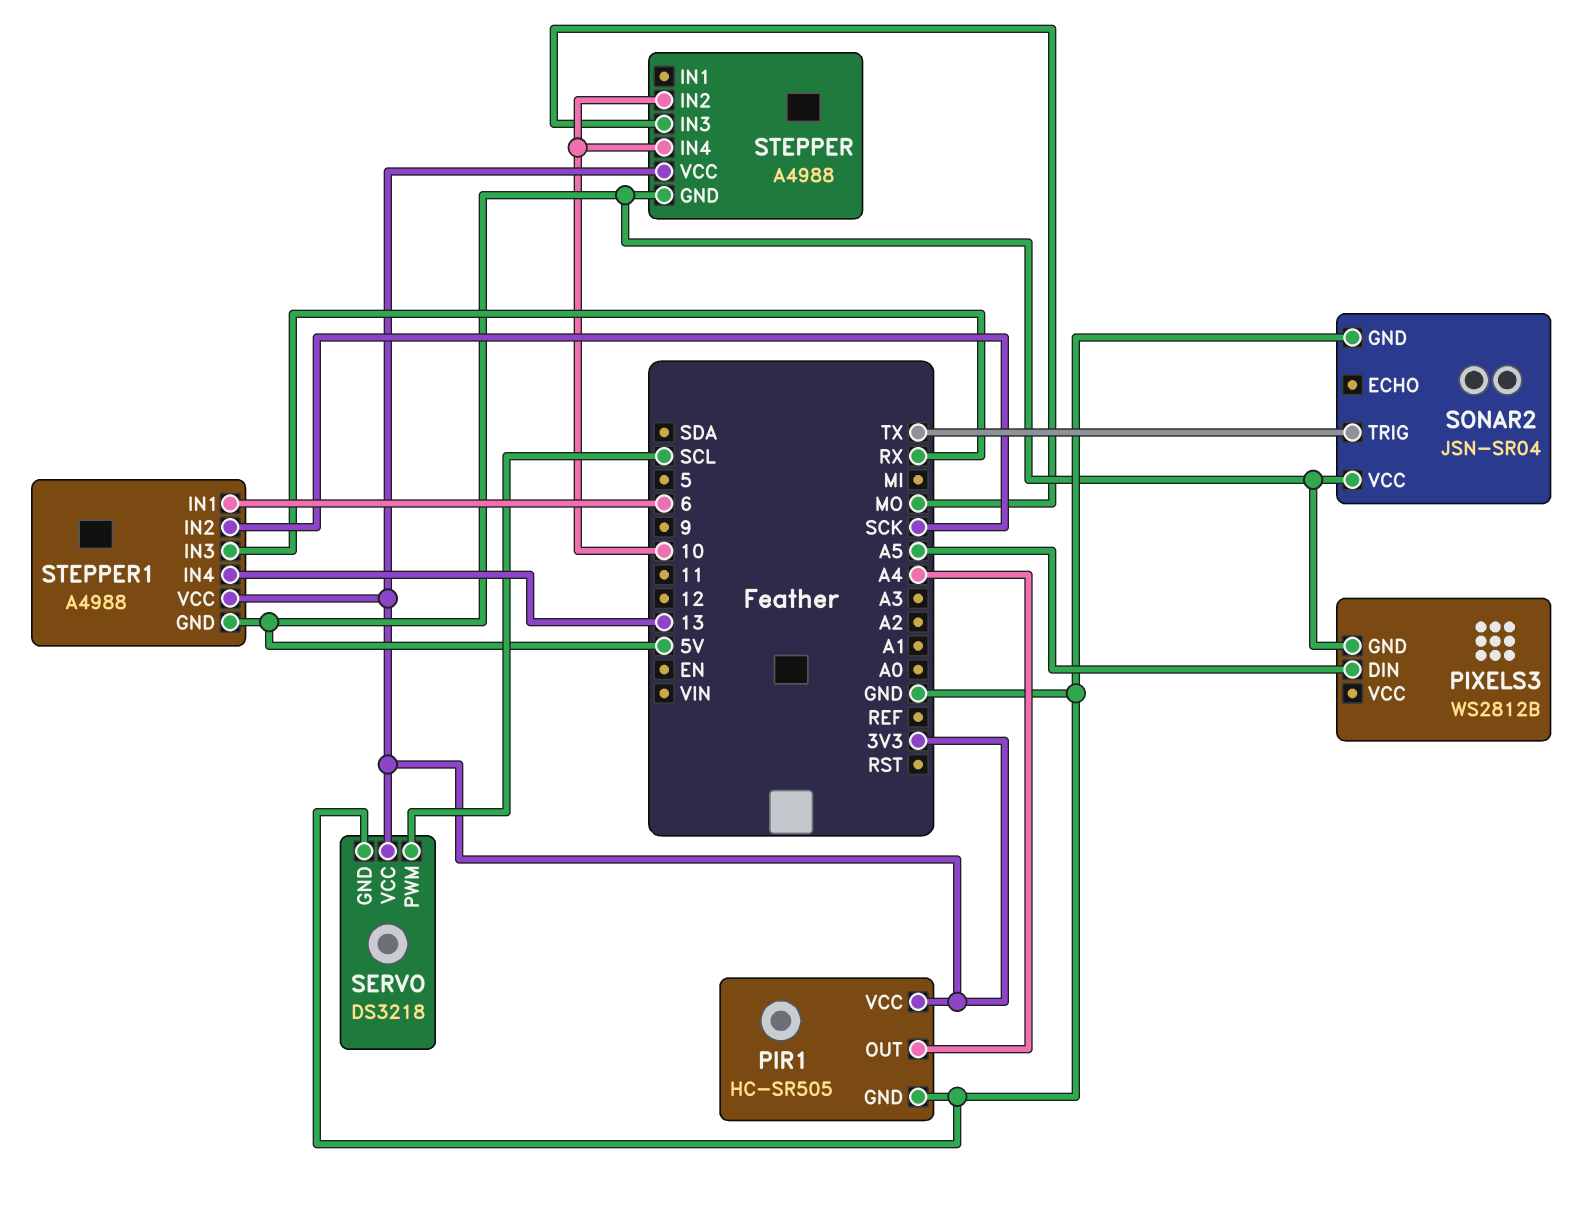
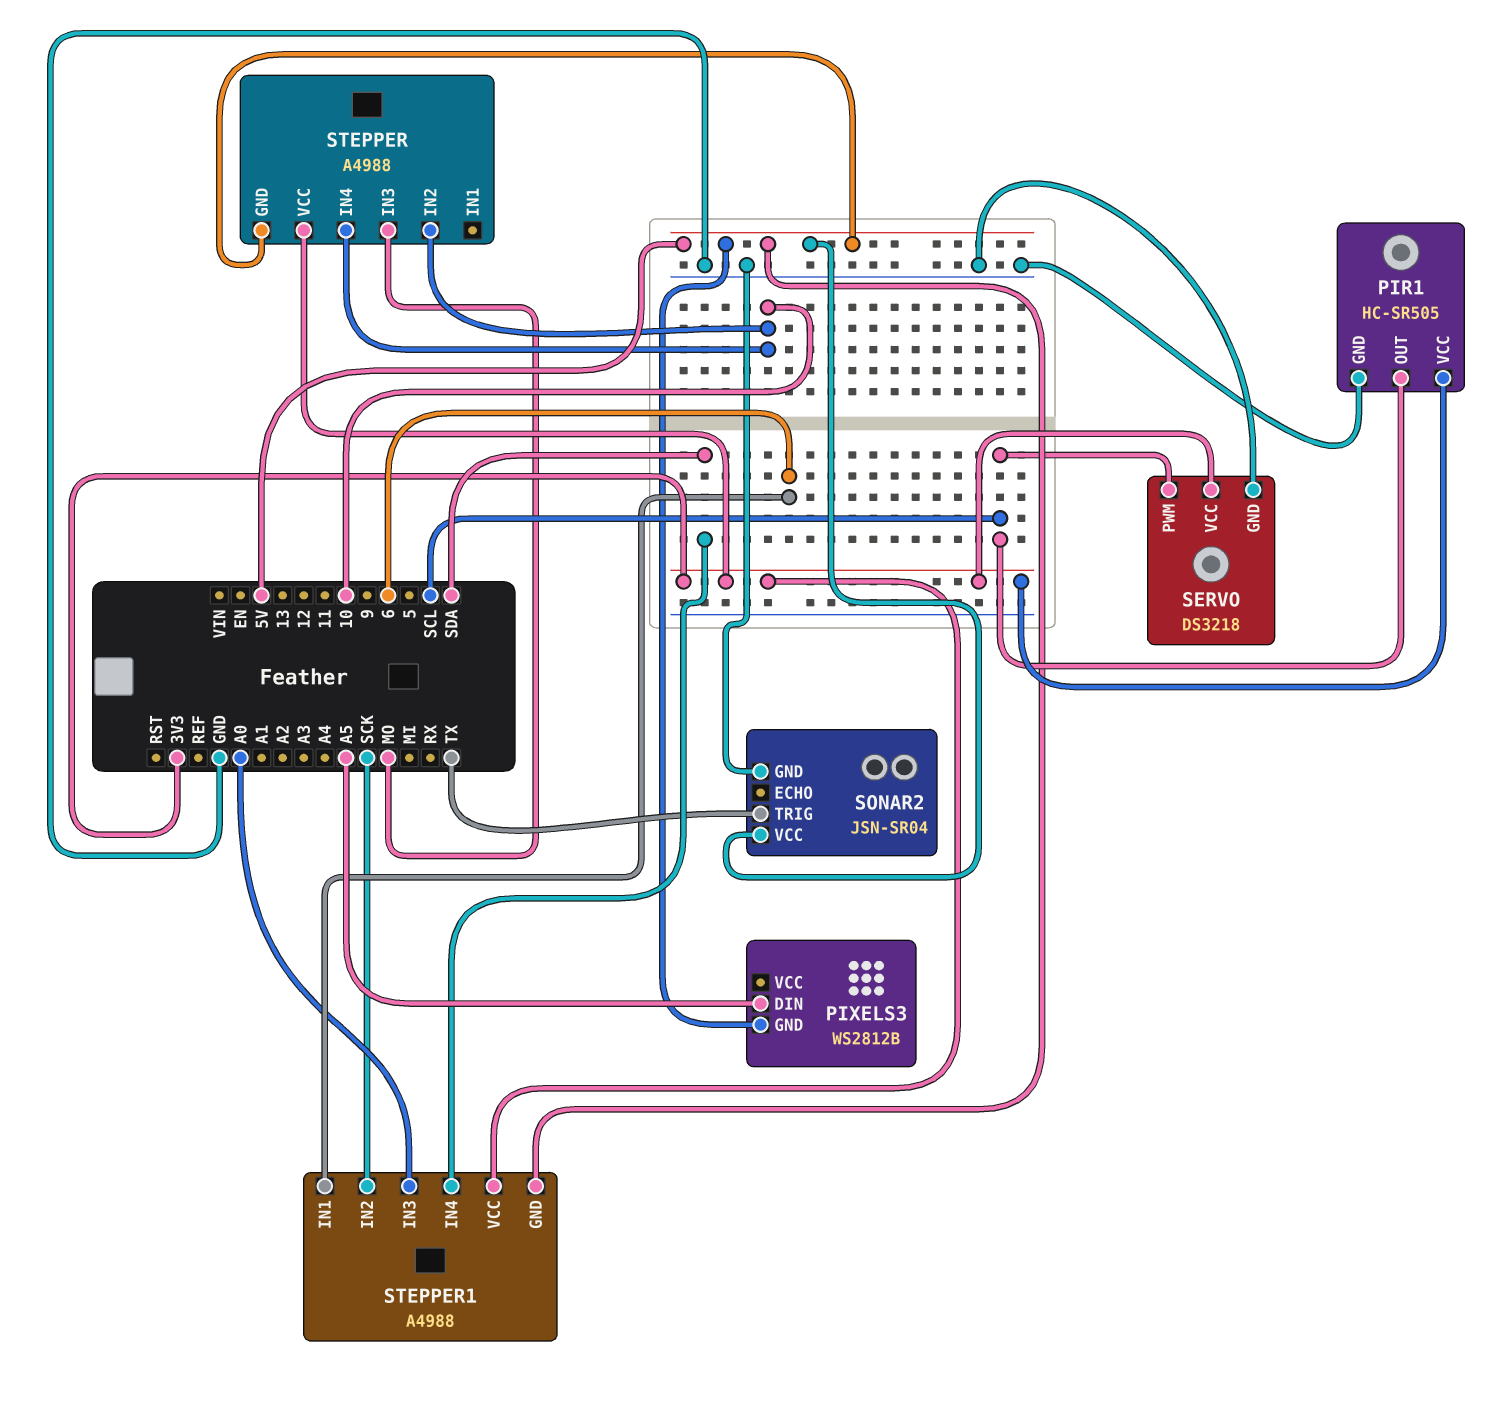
PIR1 pin OUT: A4 -> SCL
STEPPER1 pin IN3: RX -> A0
STEPPER1 pin IN4: 13 -> SDA

